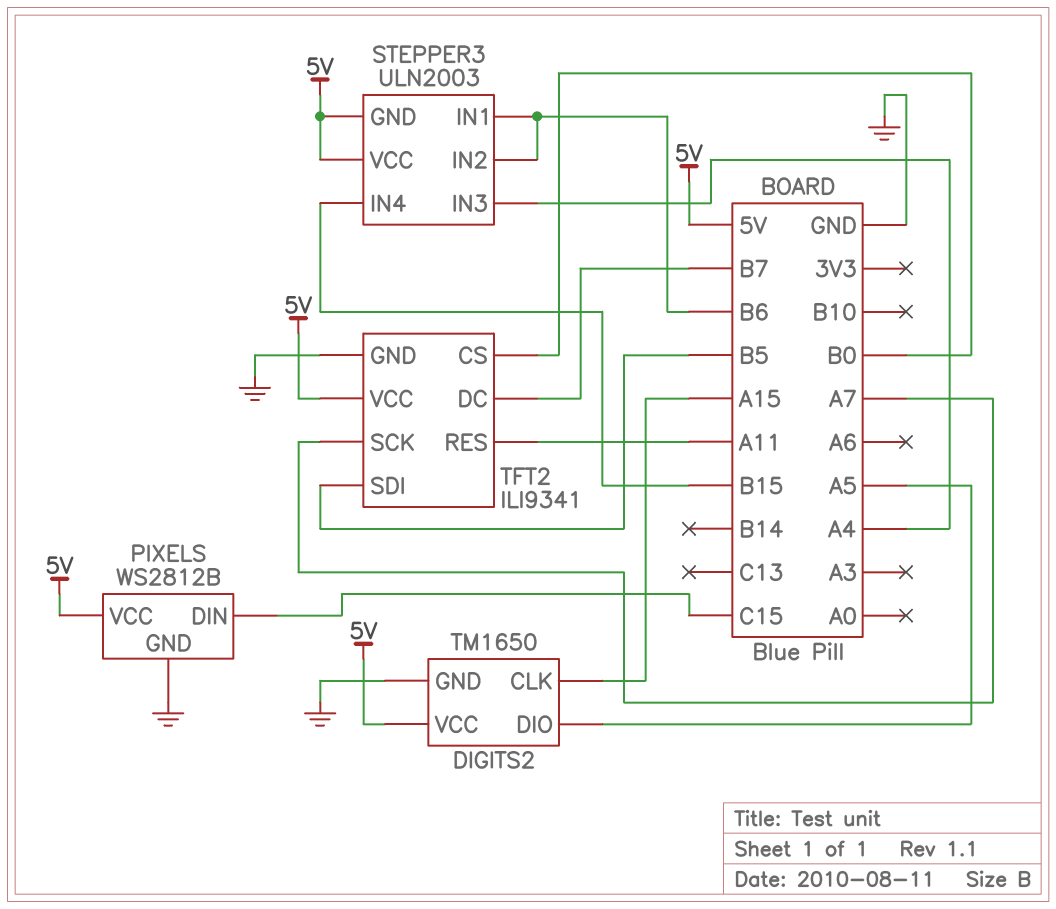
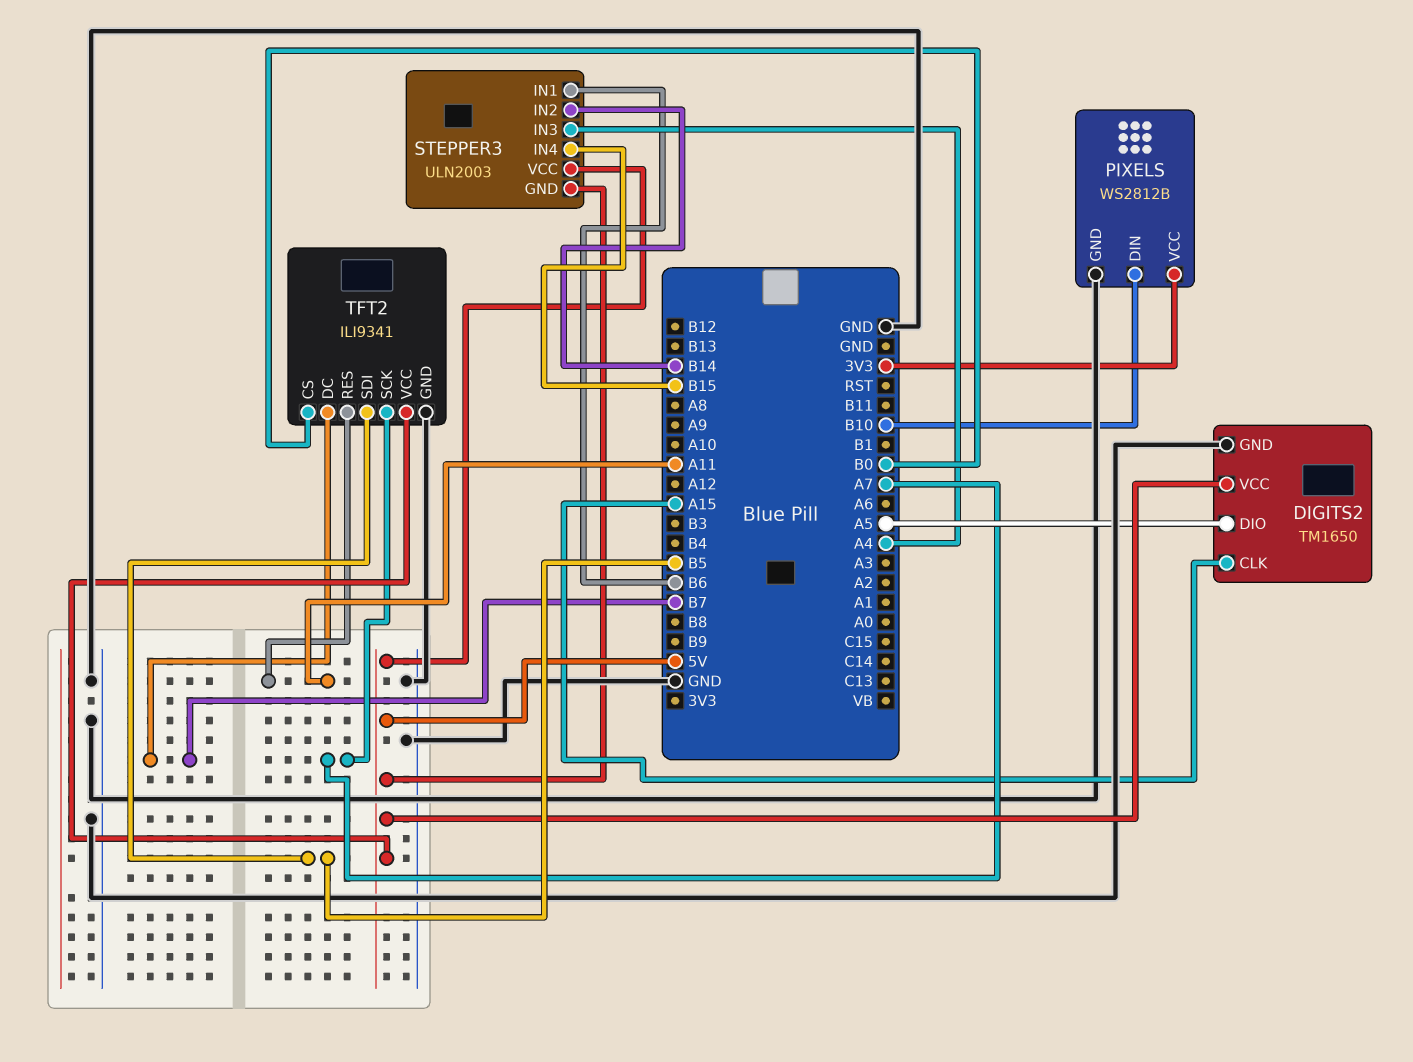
PIXELS pin DIN: C15 -> B10
PIXELS pin VCC: 5V -> 3V3
STEPPER3 pin IN2: B6 -> B14

